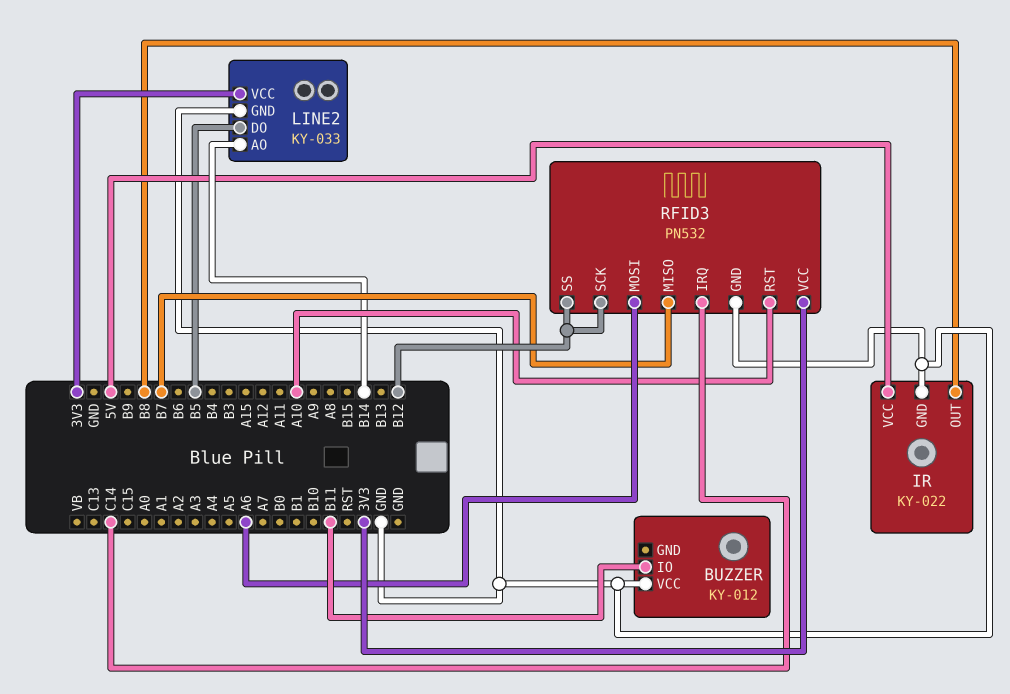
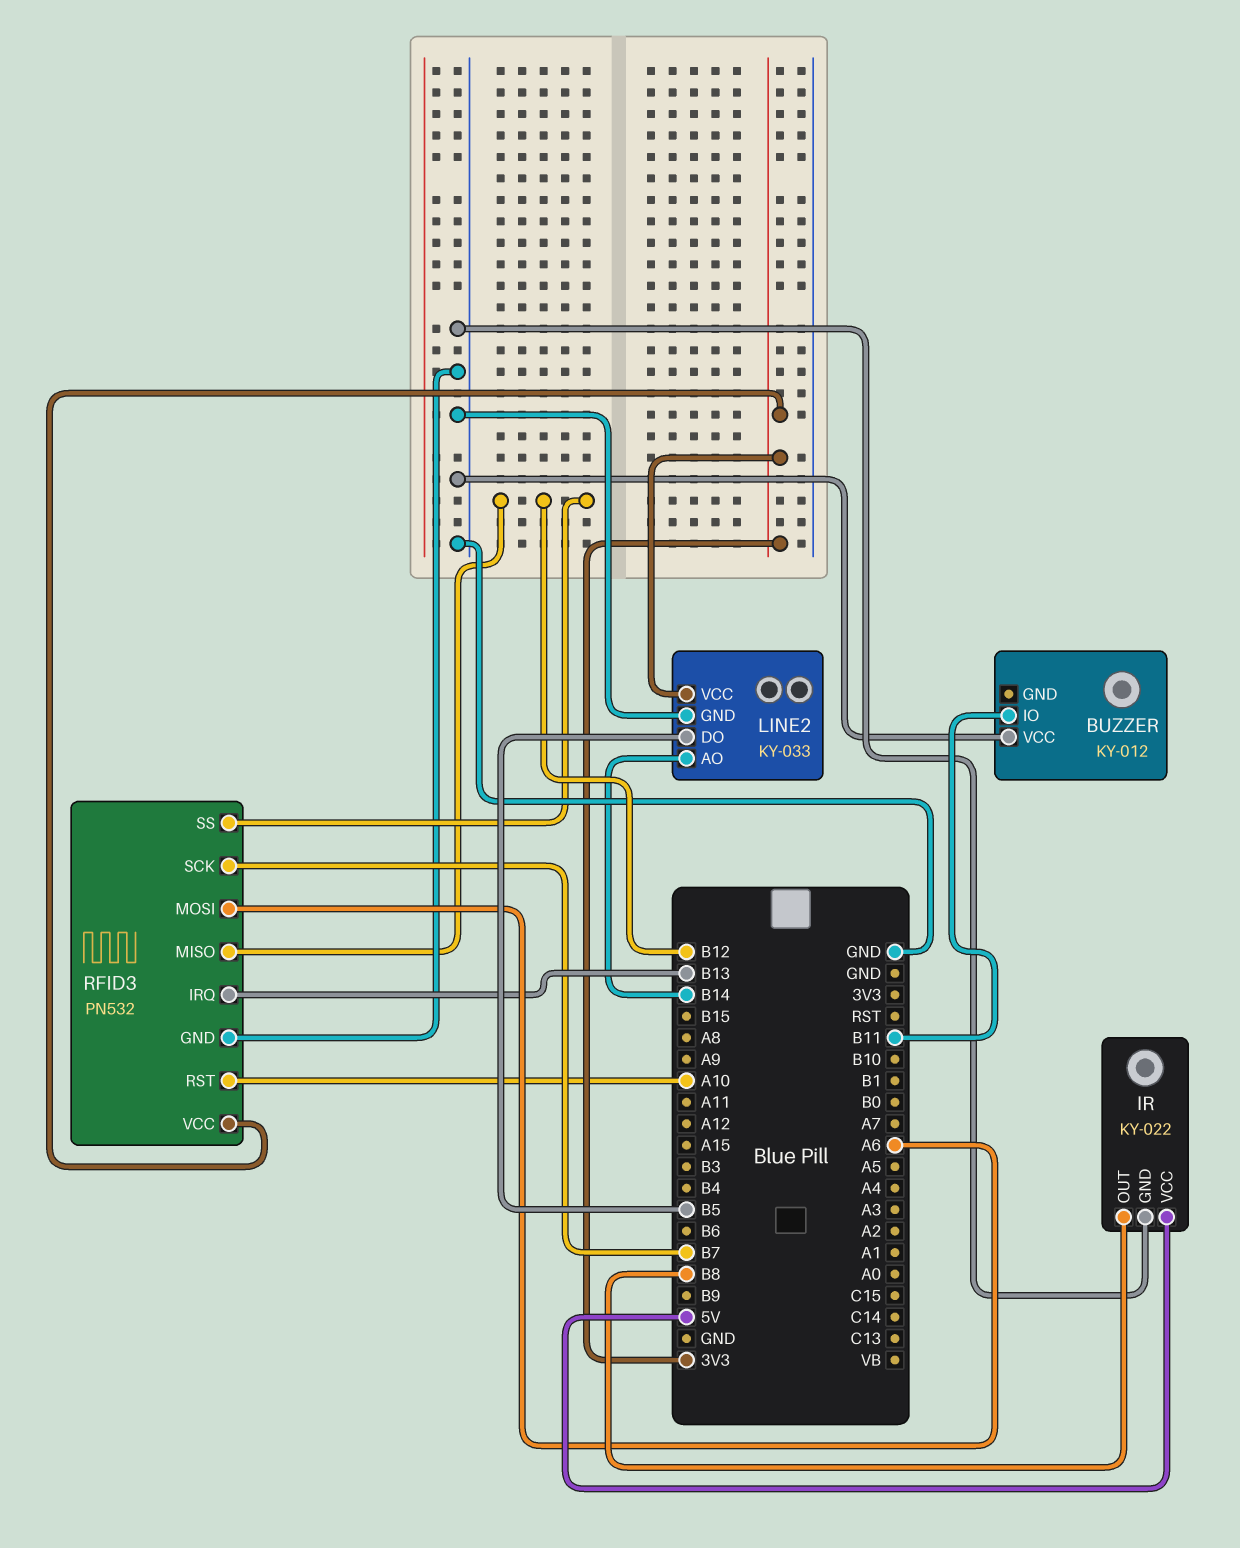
RFID3 pin IRQ: C14 -> B13
RFID3 pin MISO: B7 -> B12
RFID3 pin SCK: B12 -> B7

